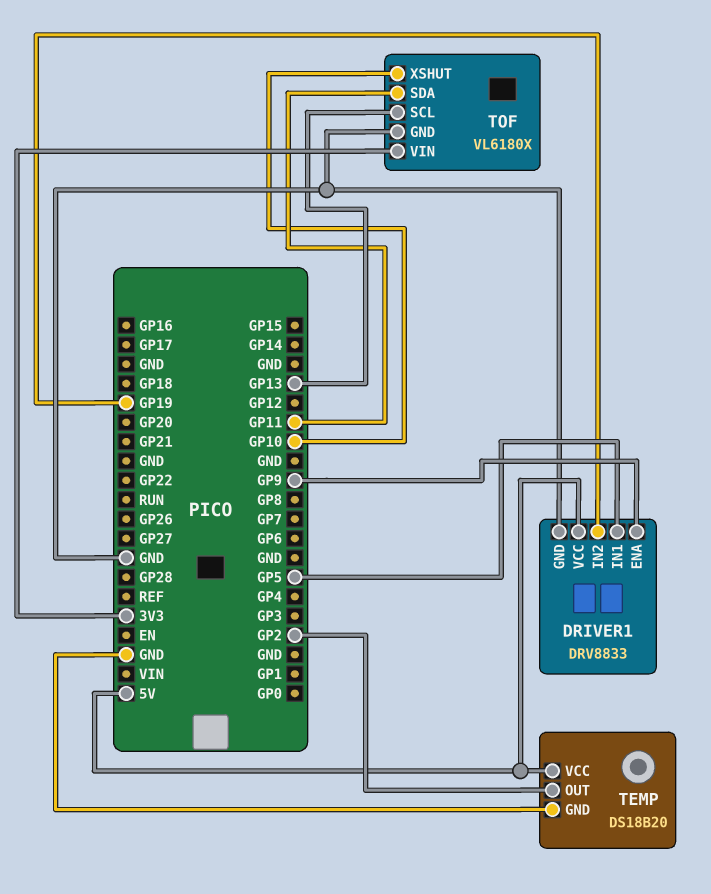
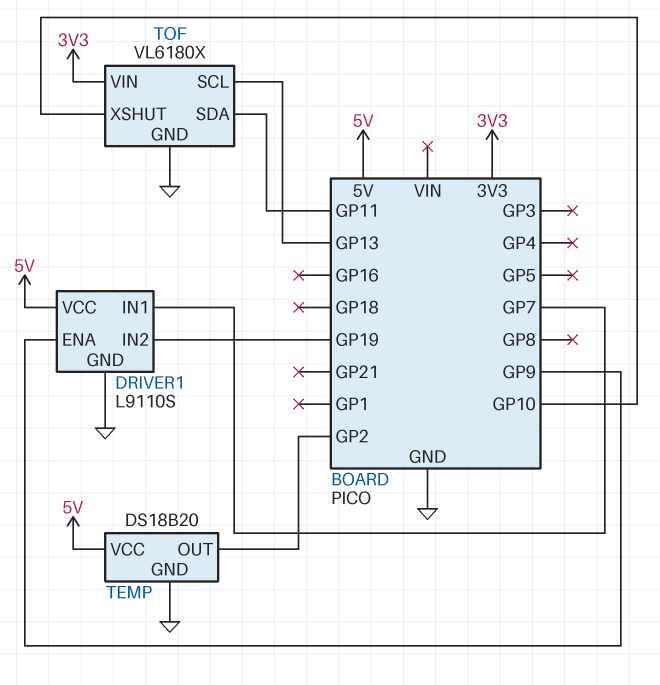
DRIVER1: DRV8833 -> L9110S
DRIVER1 pin IN1: GP5 -> GP7

